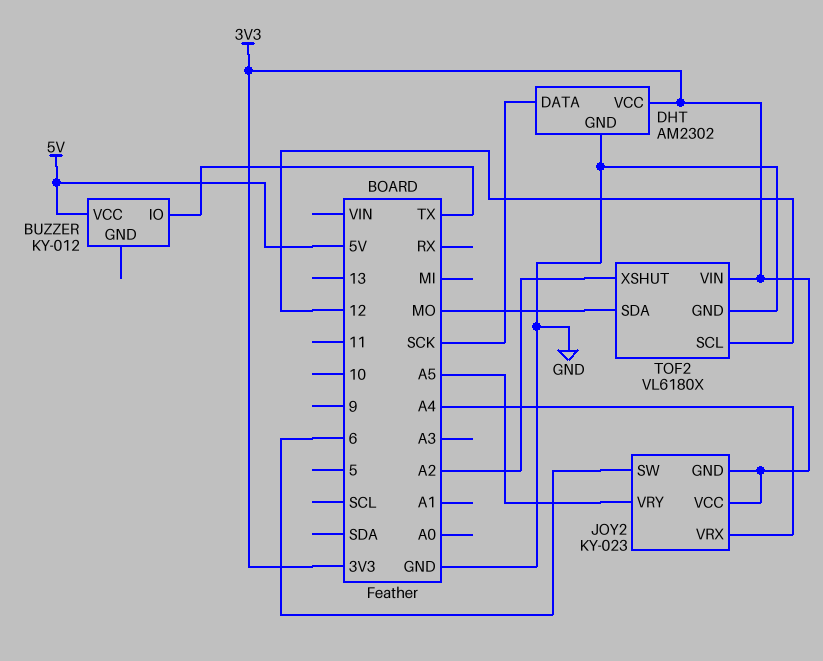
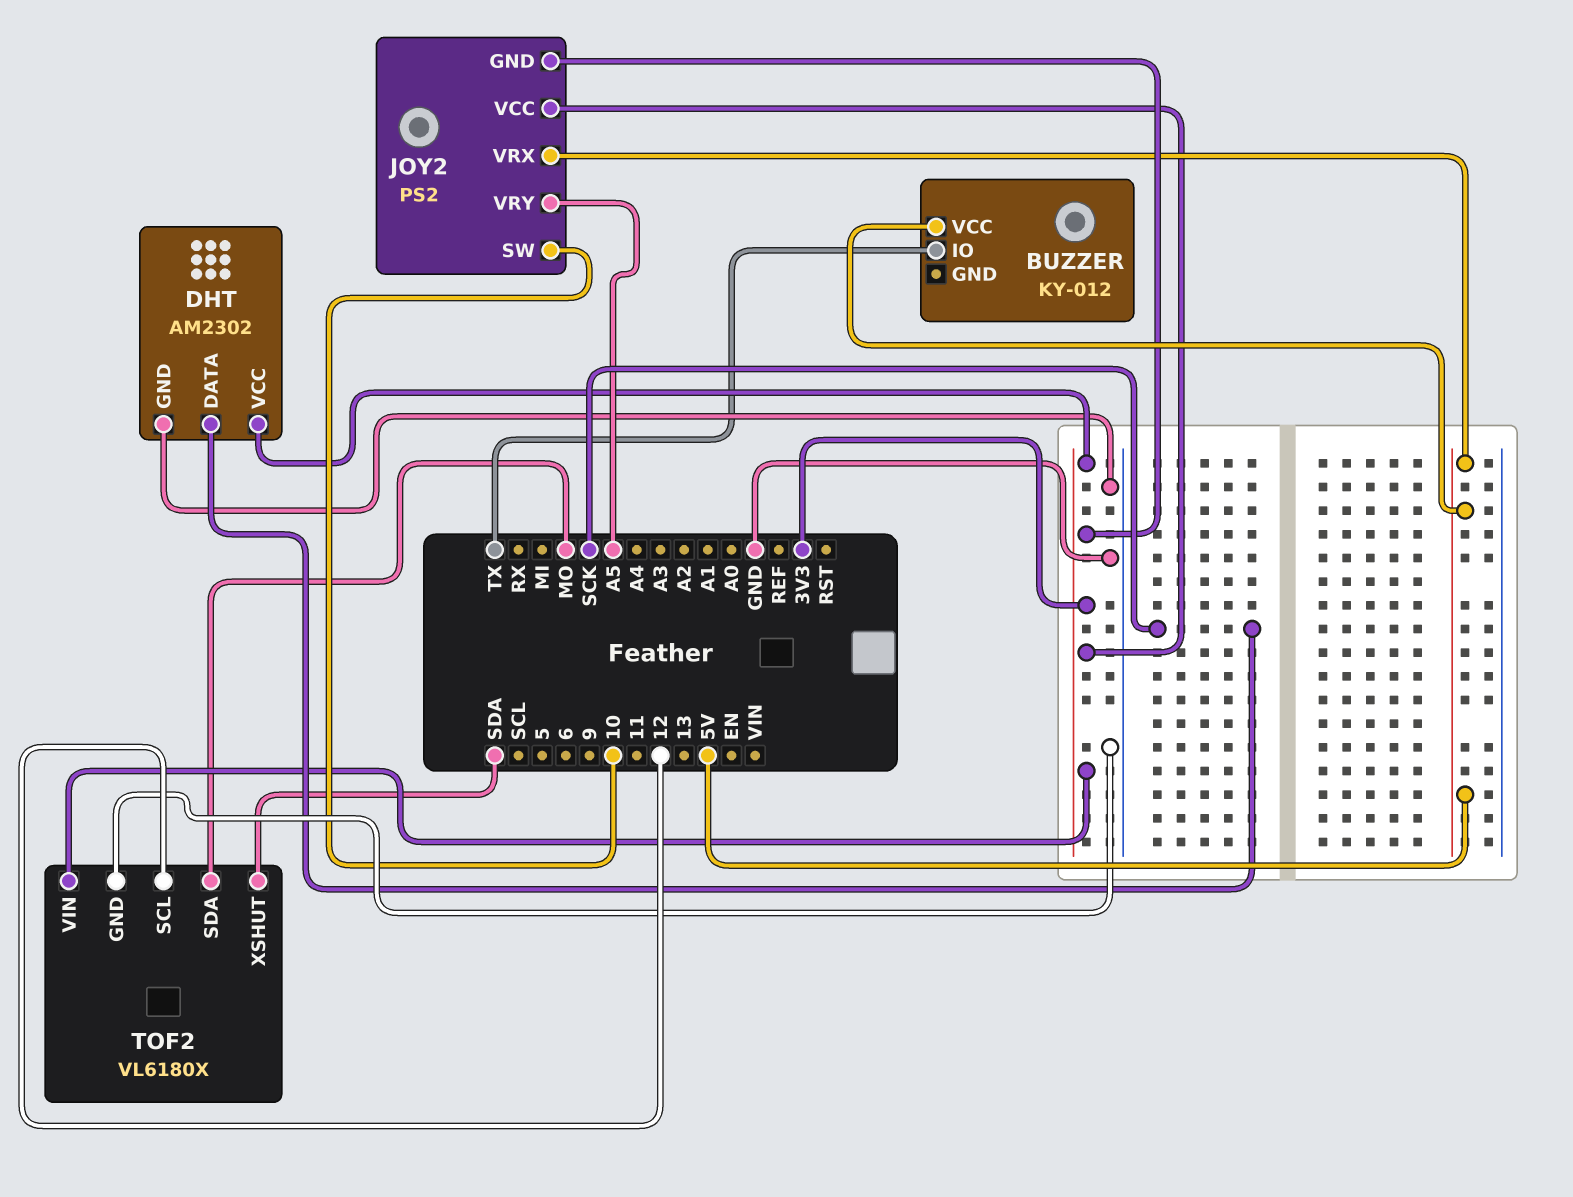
JOY2: KY-023 -> PS2
JOY2 pin SW: 6 -> 10
JOY2 pin VRX: A4 -> 5V
TOF2 pin XSHUT: A2 -> SDA

